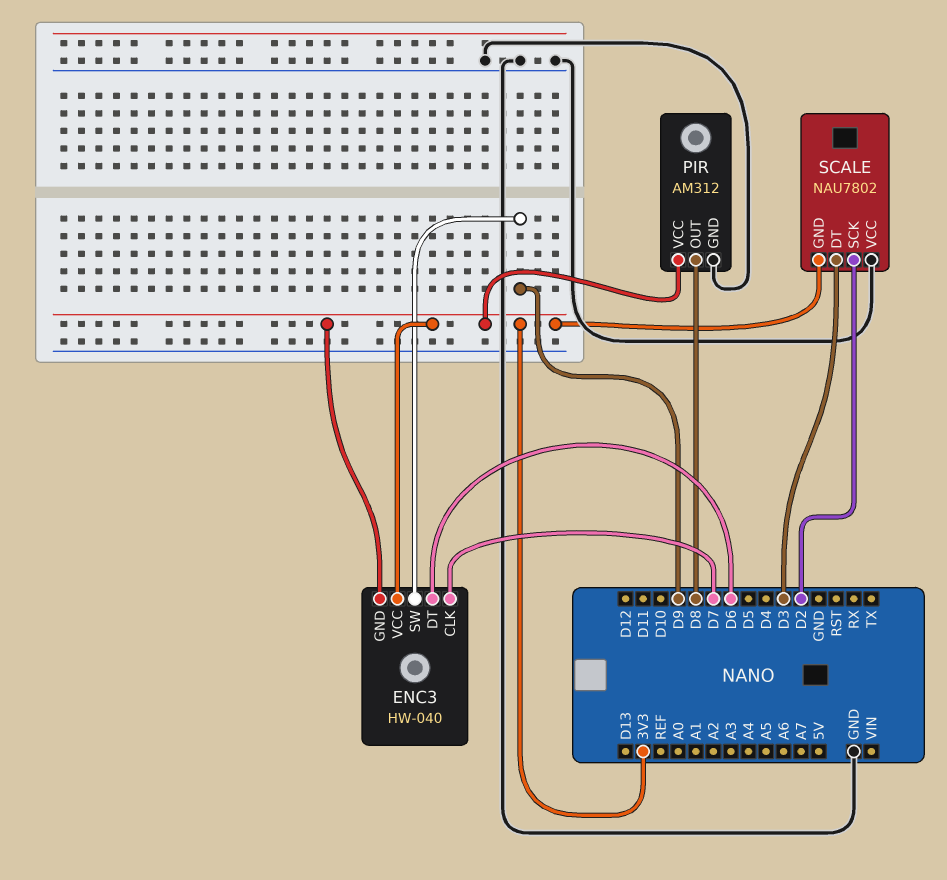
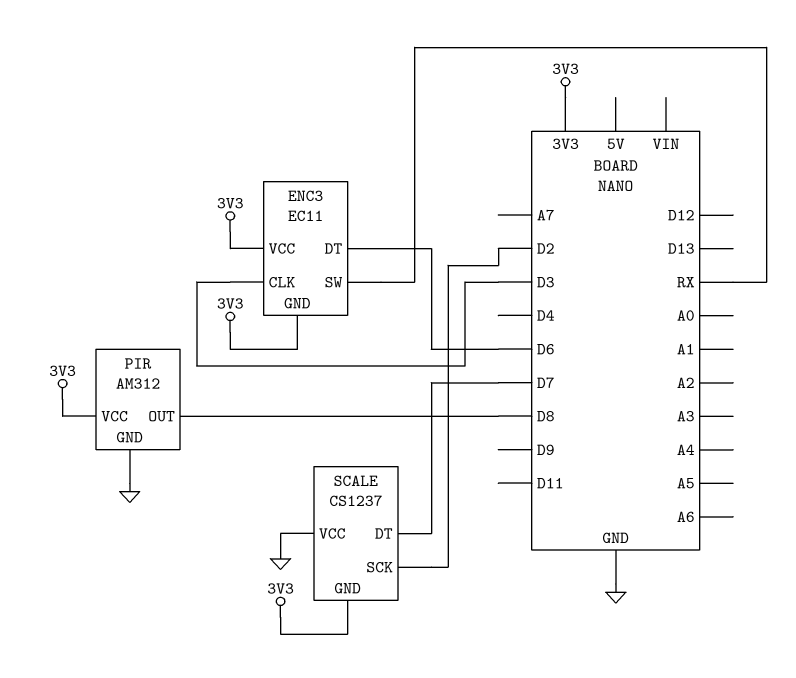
ENC3: HW-040 -> EC11
ENC3 pin CLK: D7 -> D3
ENC3 pin SW: D9 -> RX
SCALE: NAU7802 -> CS1237
SCALE pin DT: D3 -> D7

